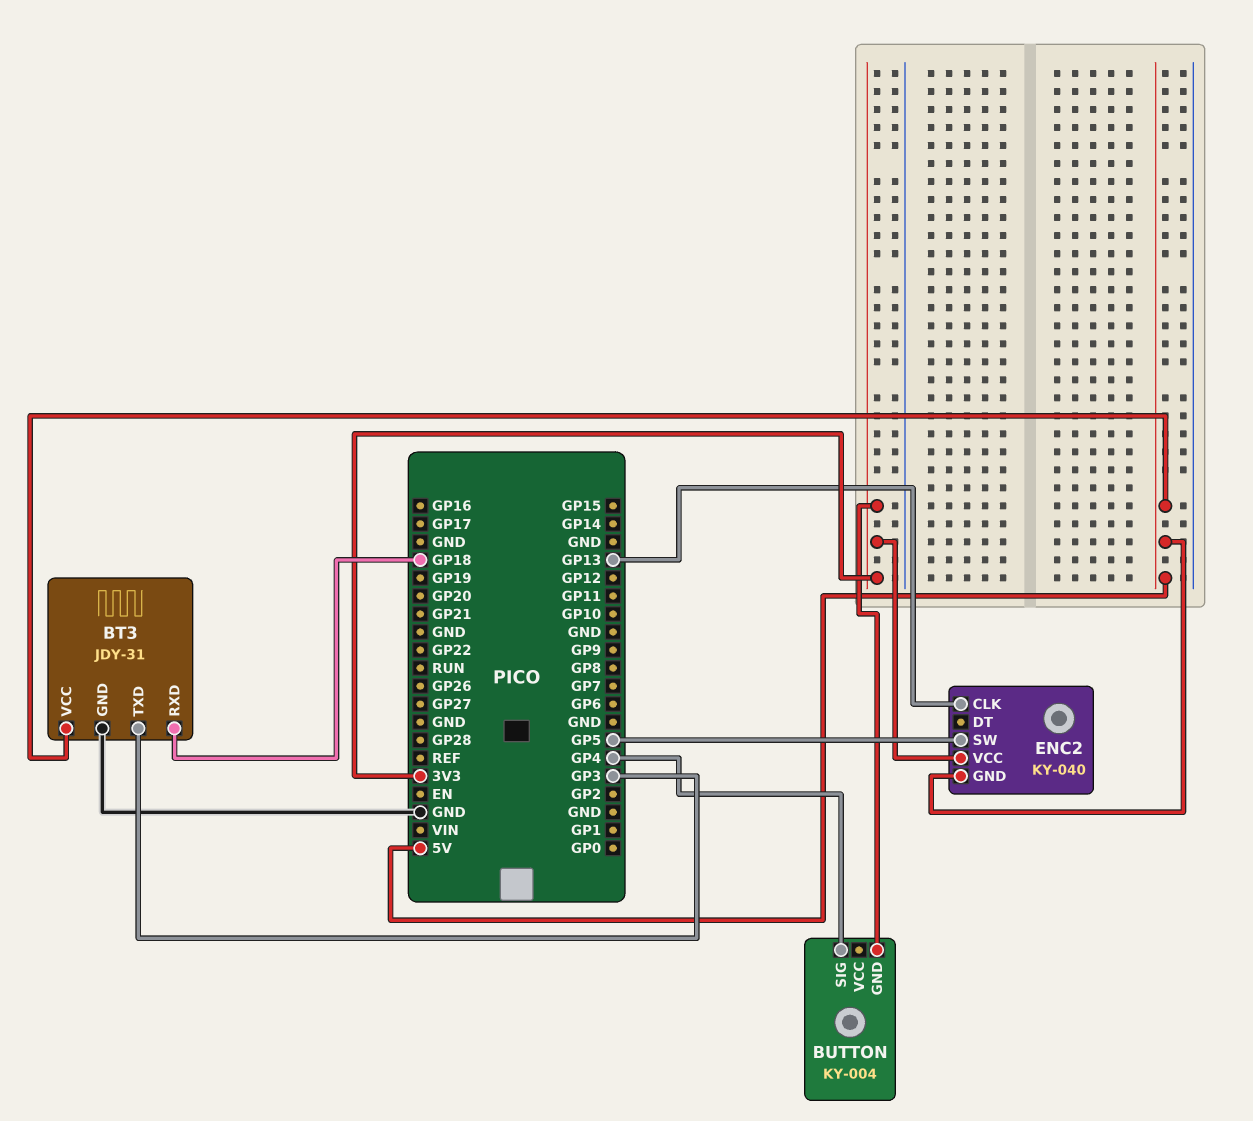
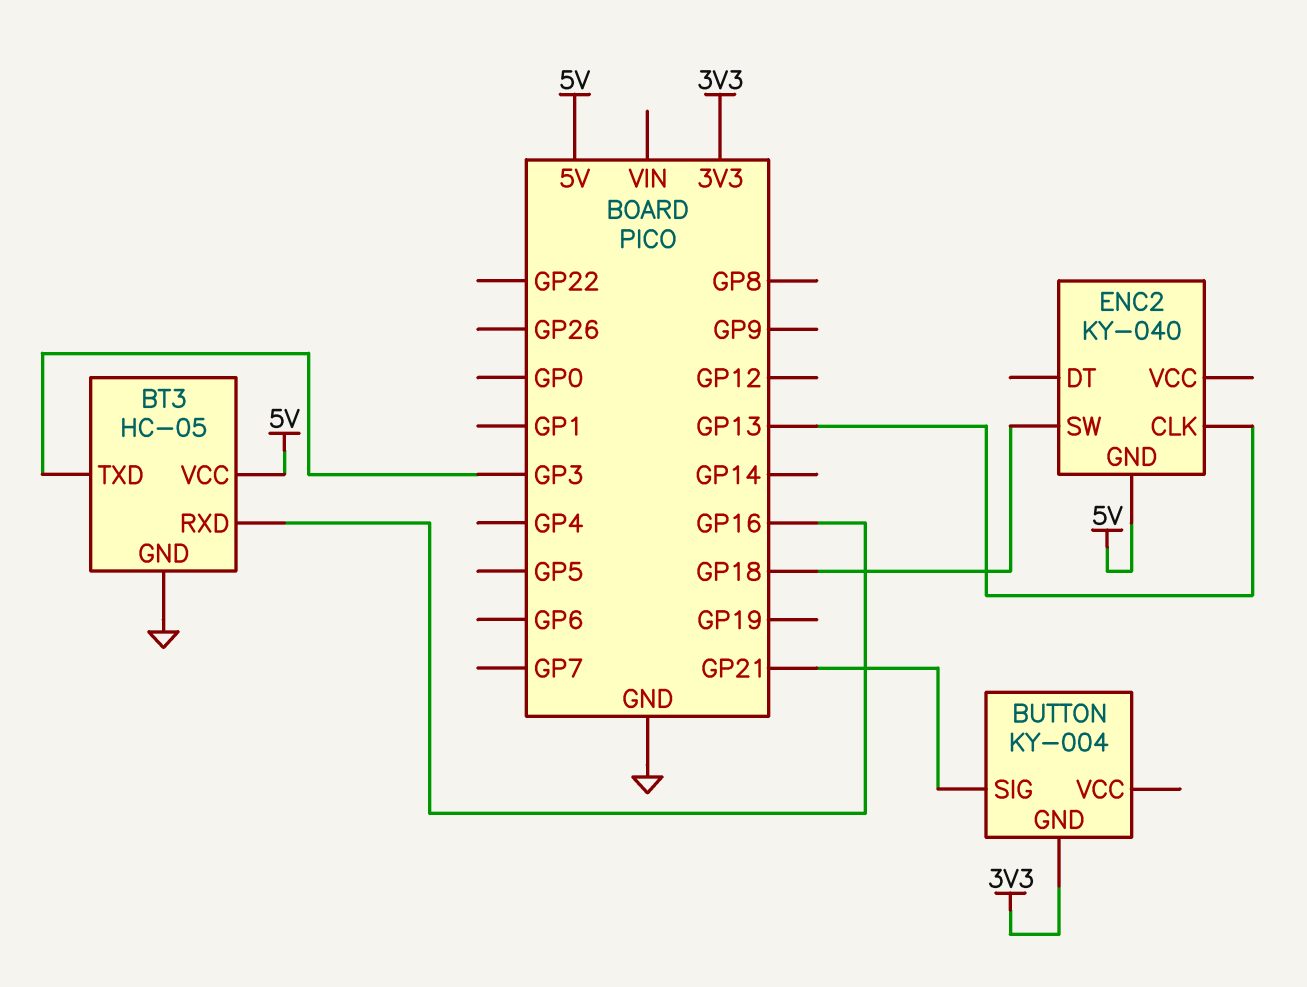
BT3: JDY-31 -> HC-05
BT3 pin RXD: GP18 -> GP16
BUTTON pin SIG: GP4 -> GP21
ENC2 pin SW: GP5 -> GP18
ENC2 pin VCC: 3V3 -> none

